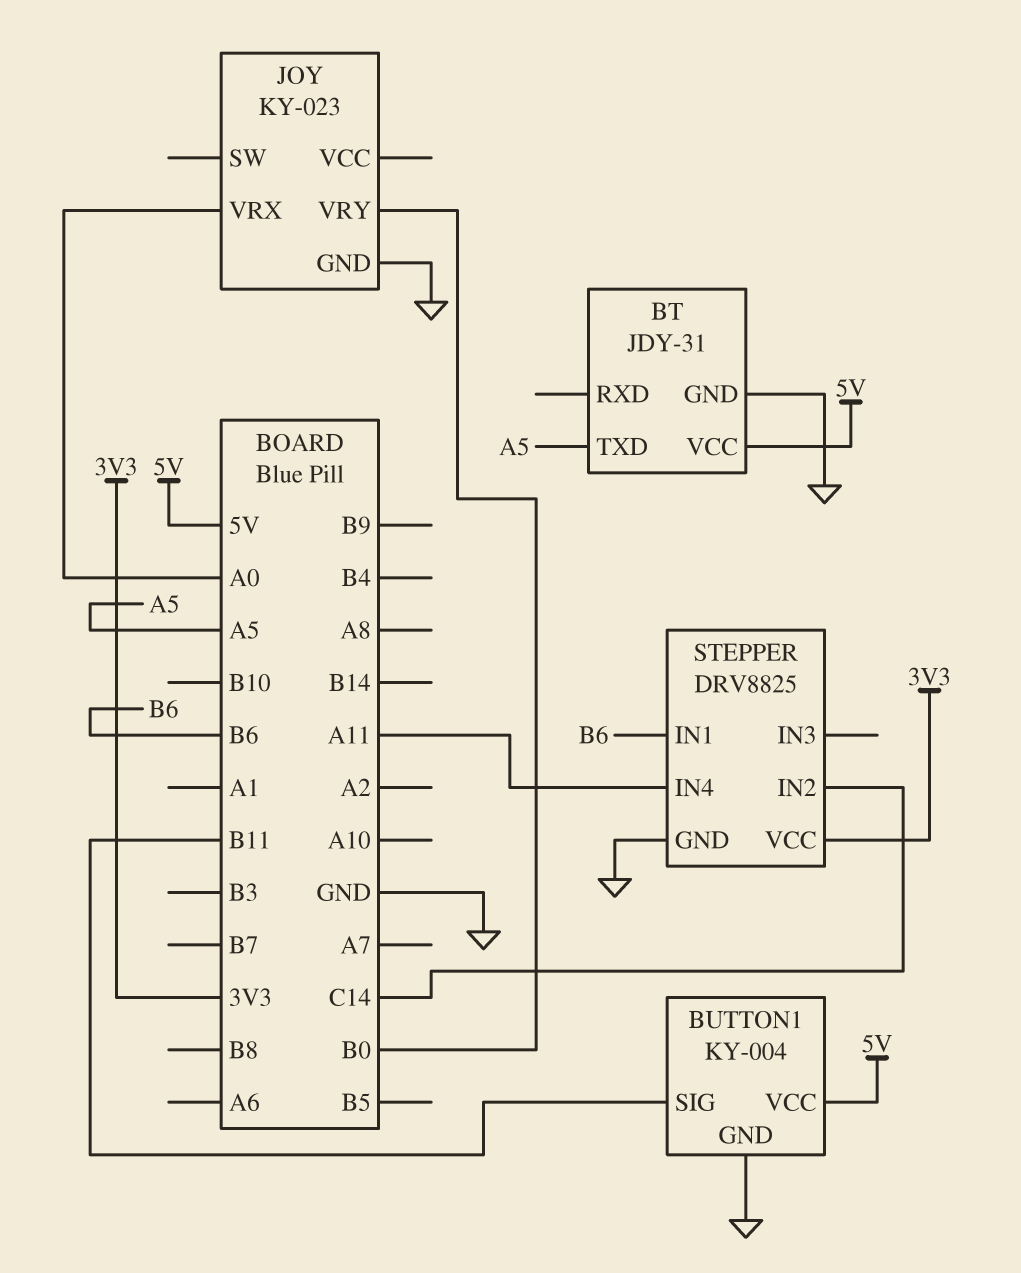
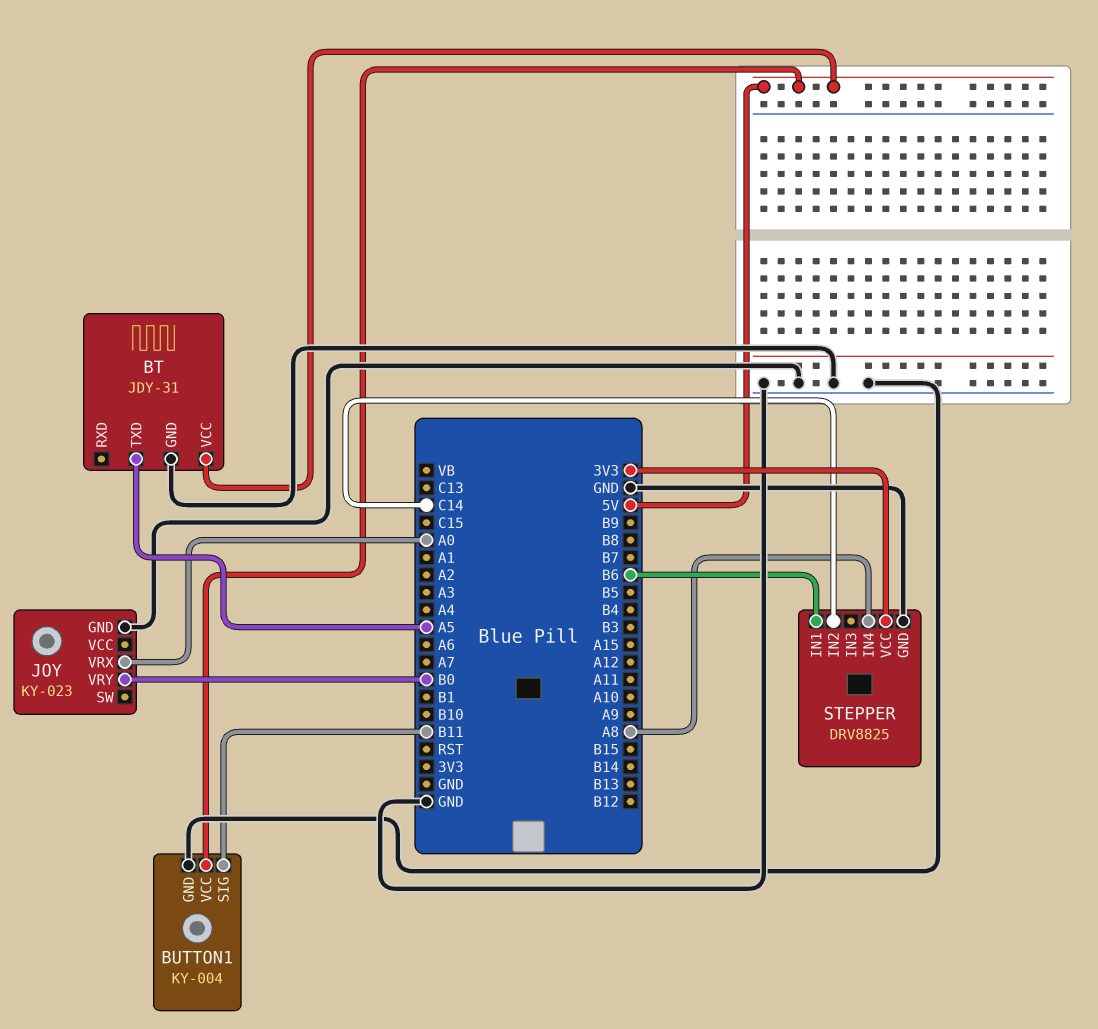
STEPPER pin IN4: A11 -> A8

